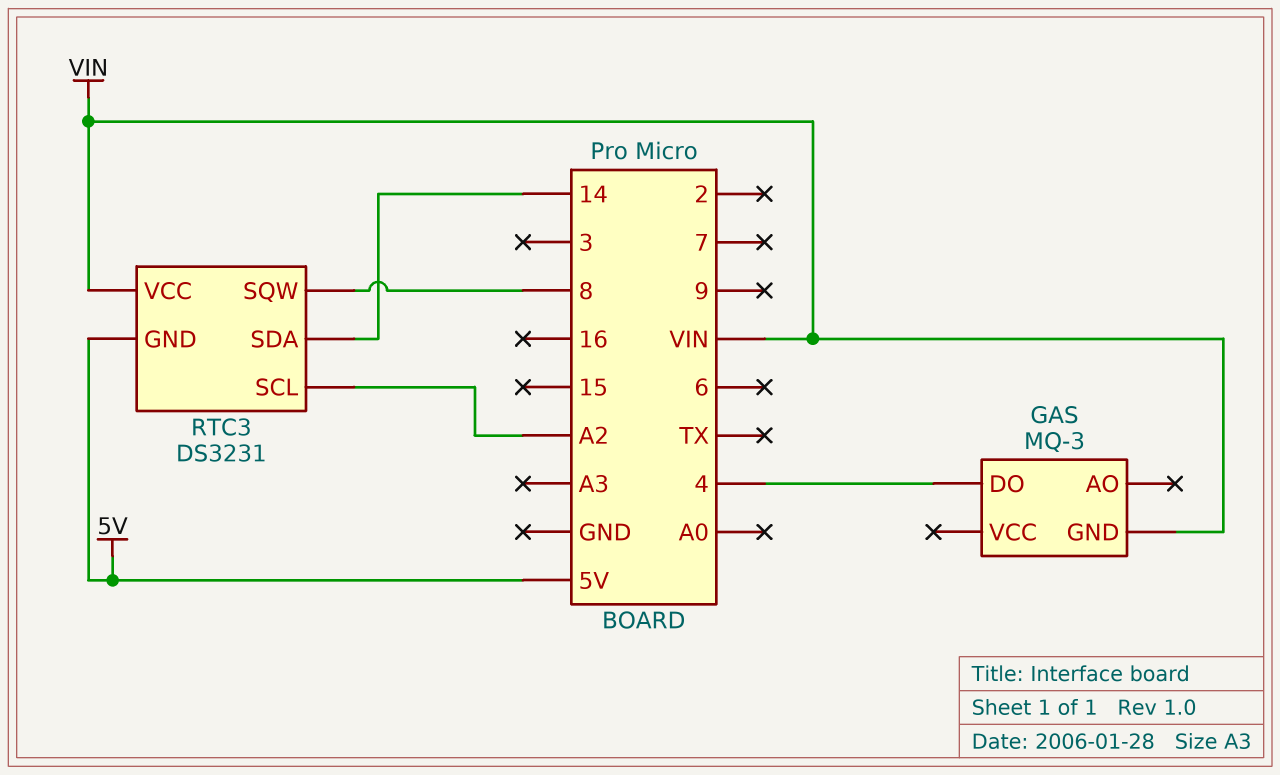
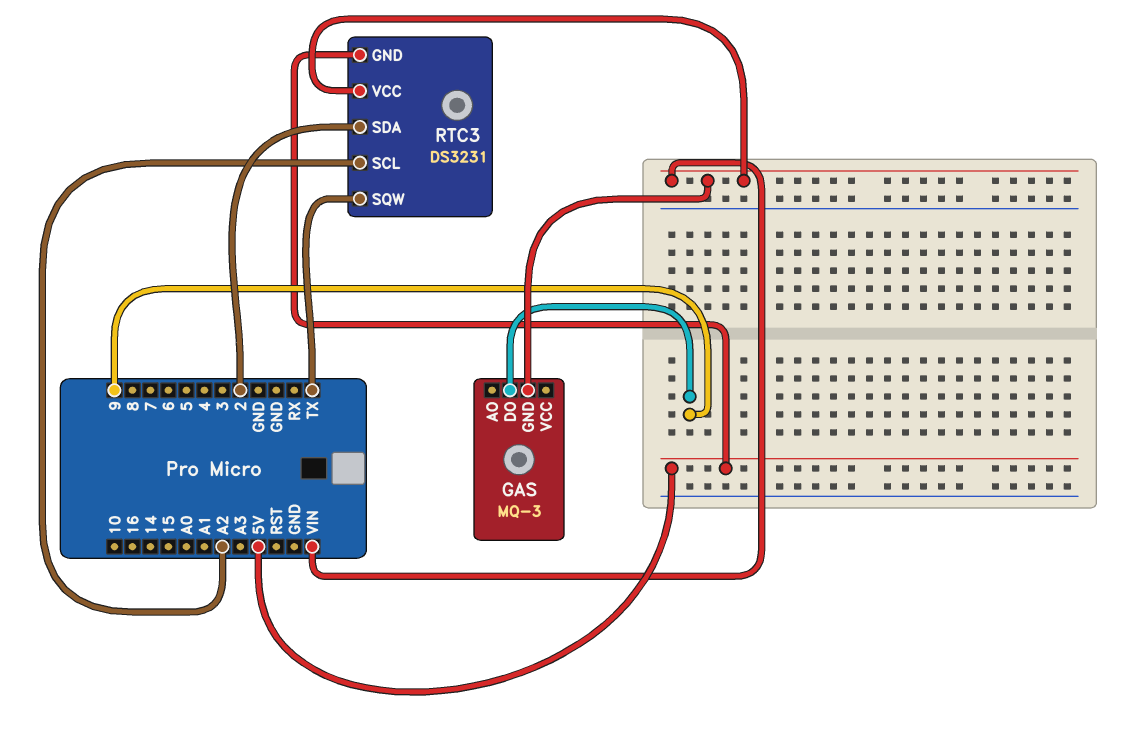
GAS pin DO: 4 -> 9
RTC3 pin SDA: 14 -> 2
RTC3 pin SQW: 8 -> TX

